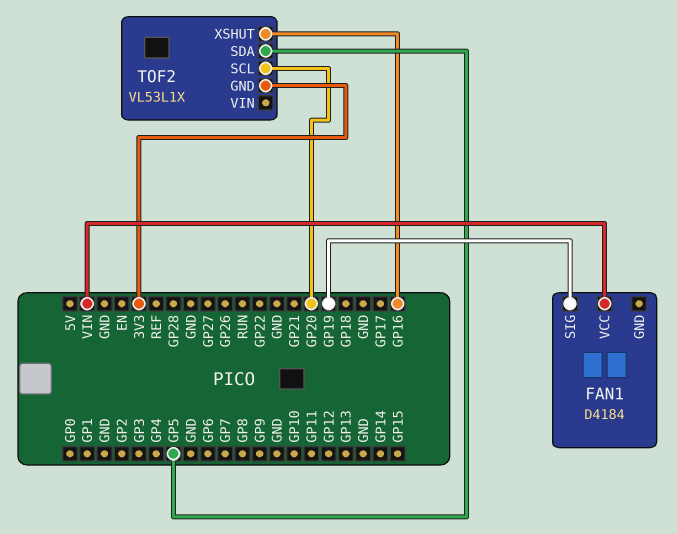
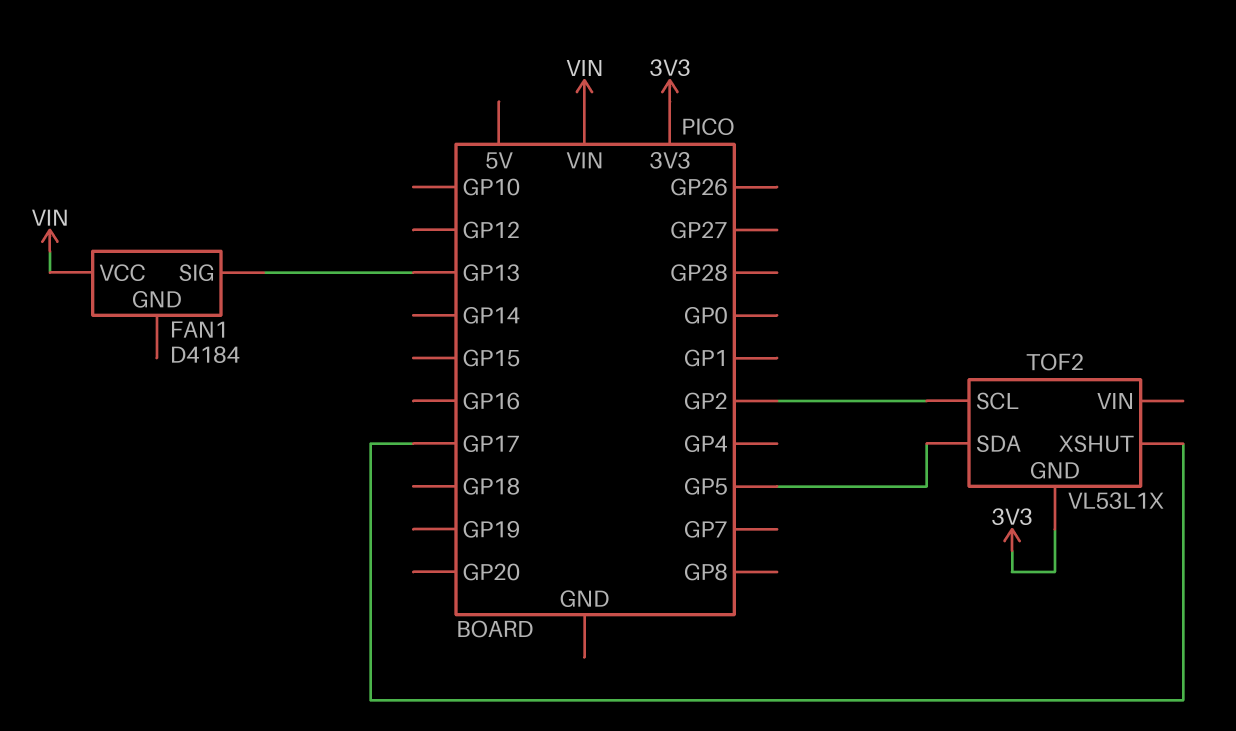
FAN1 pin SIG: GP19 -> GP13
TOF2 pin SCL: GP20 -> GP2
TOF2 pin XSHUT: GP16 -> GP17

